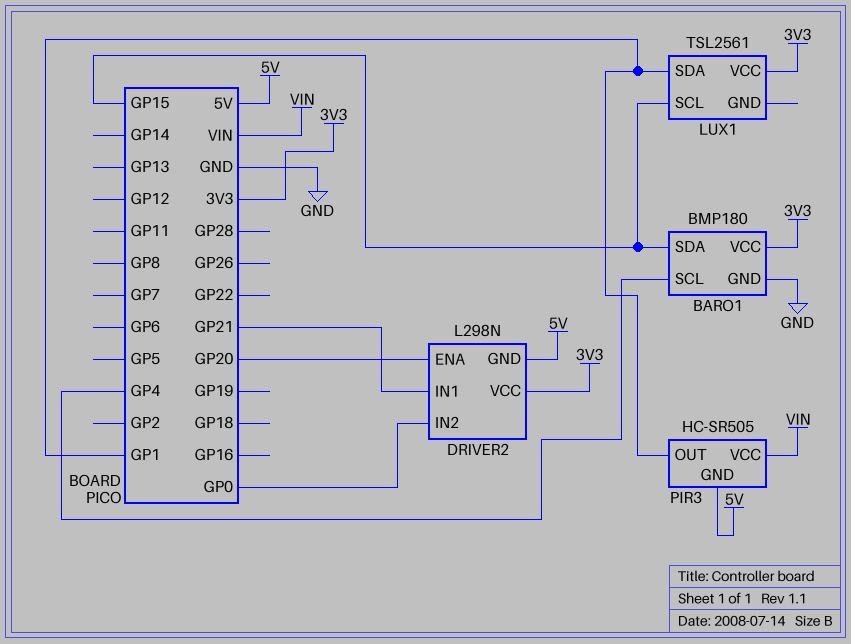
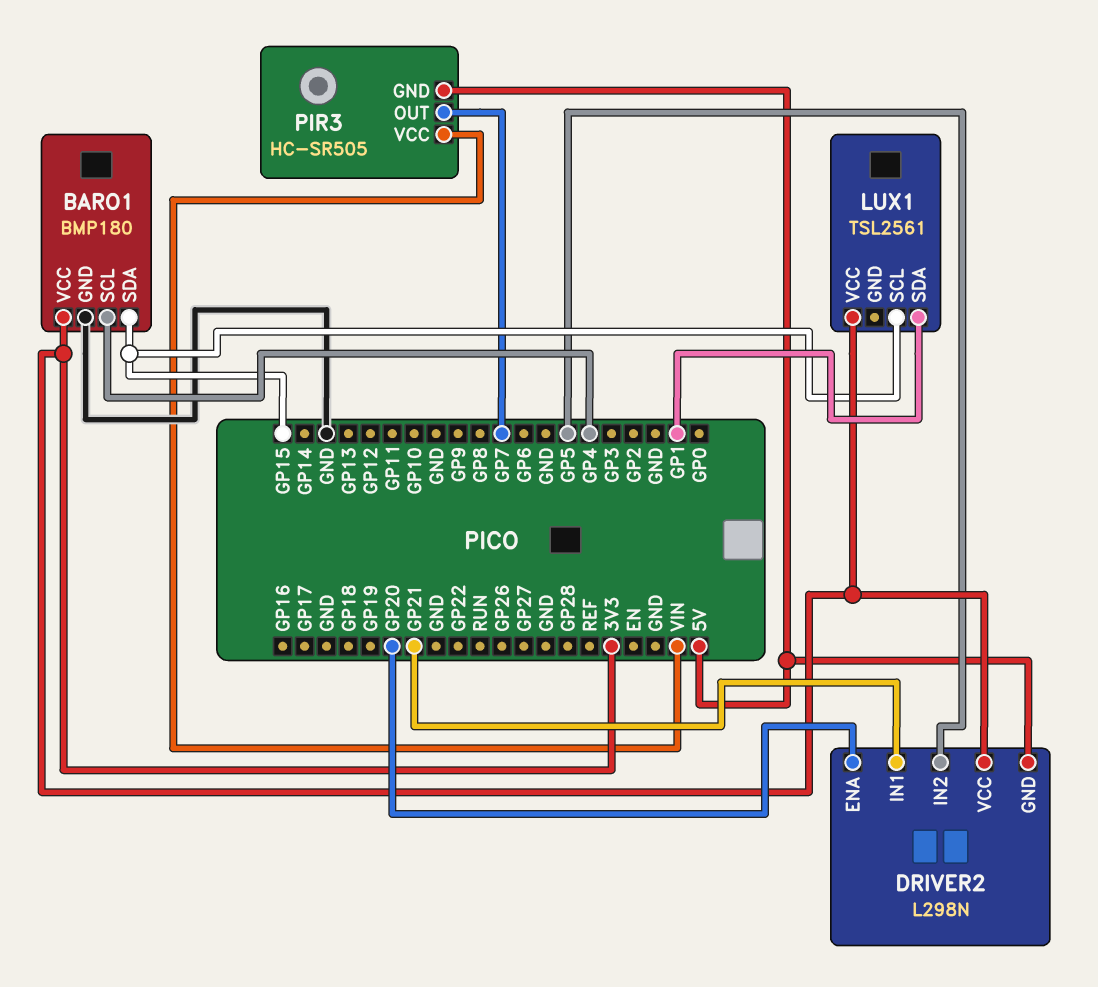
DRIVER2 pin IN2: GP0 -> GP5
PIR3 pin OUT: GP1 -> GP7

